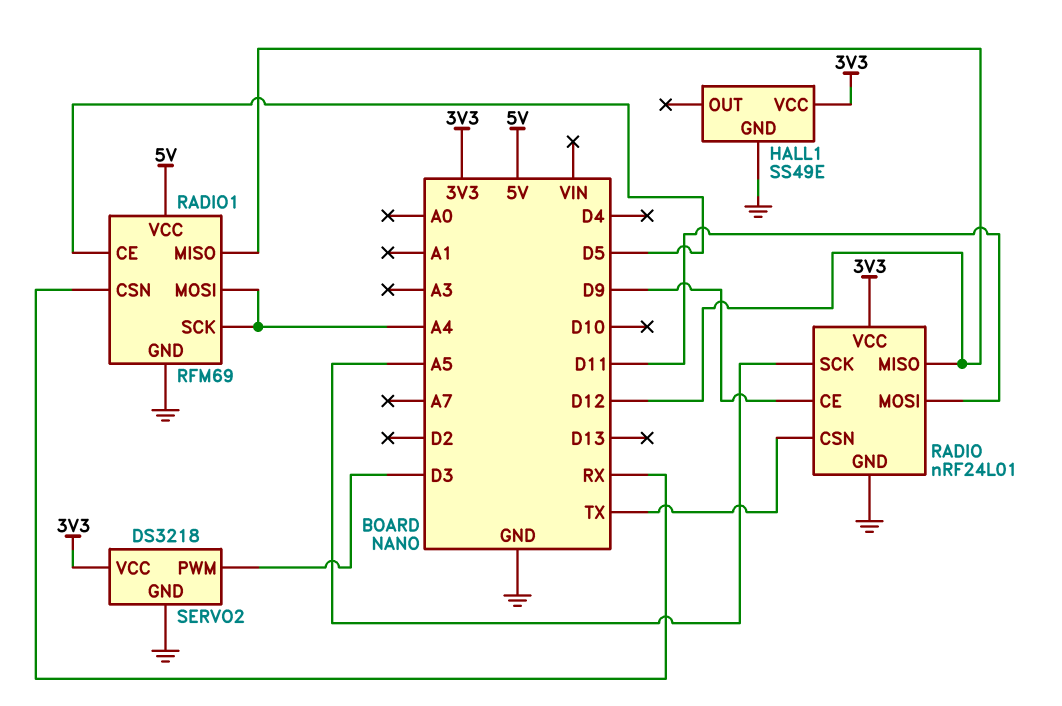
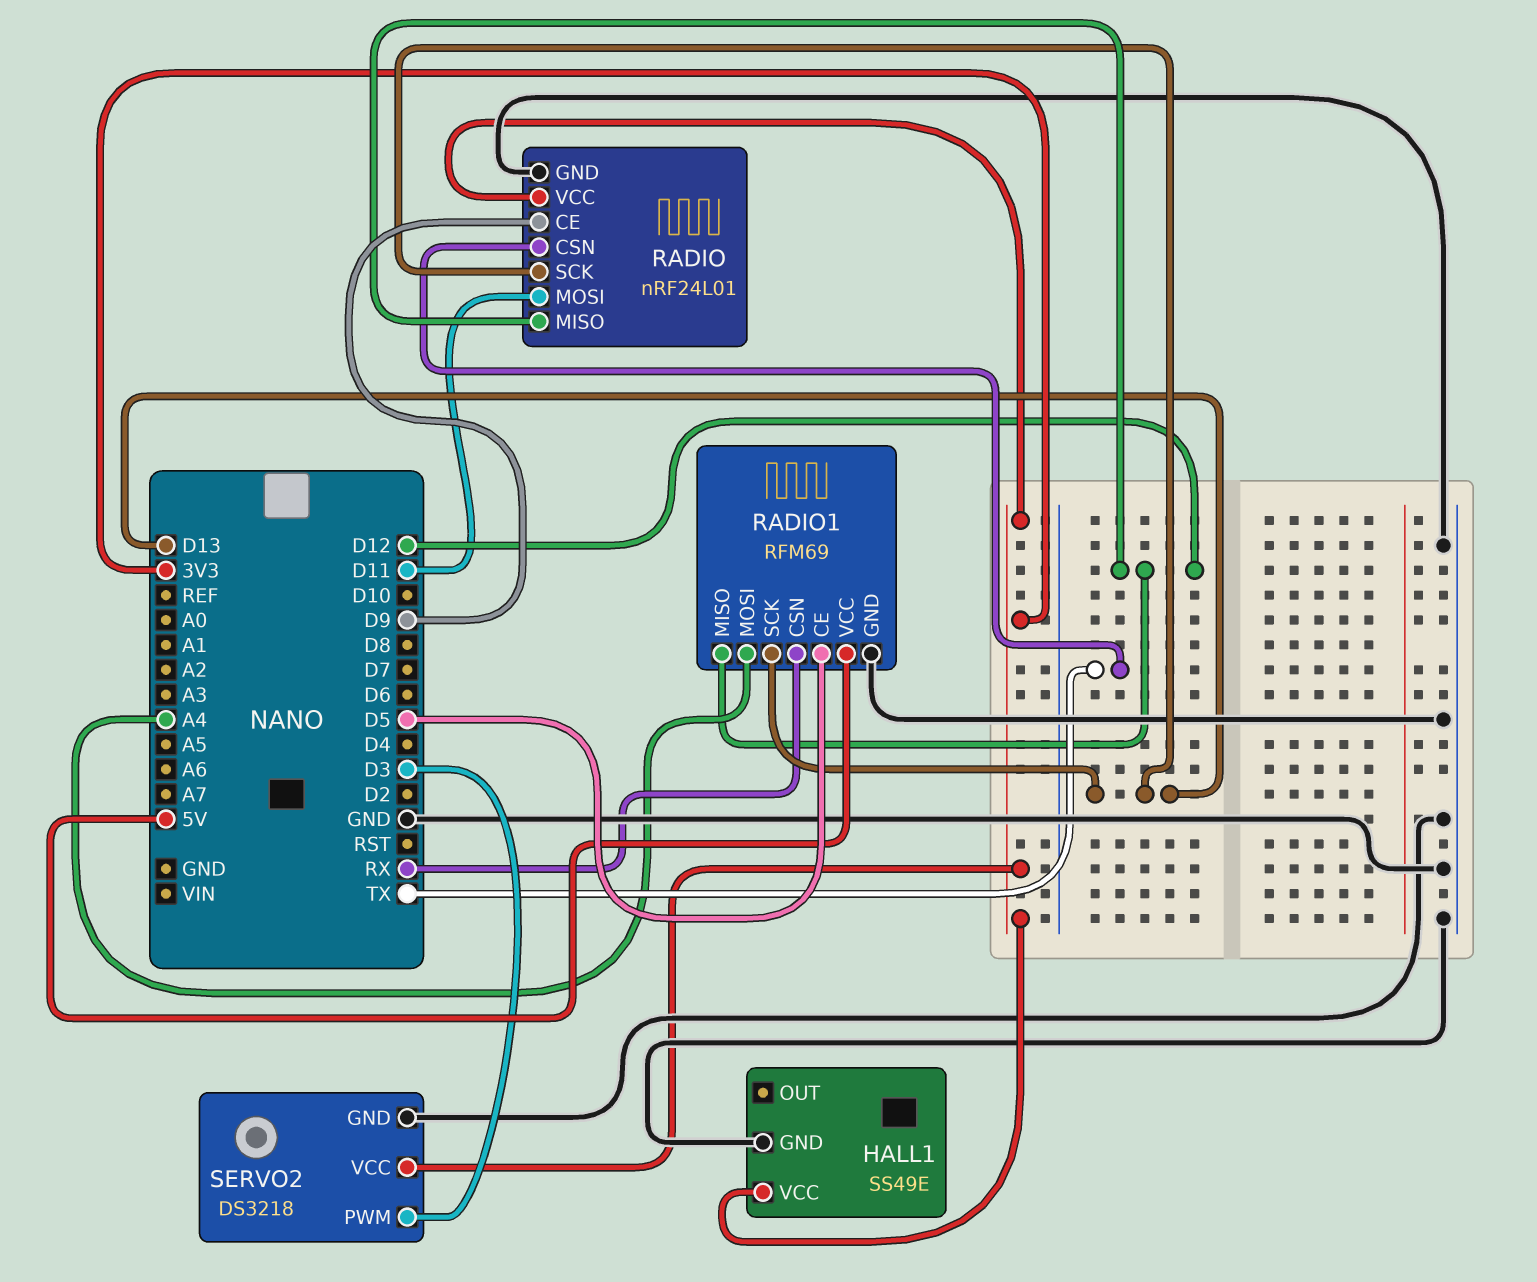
RADIO pin SCK: A5 -> D13
RADIO1 pin SCK: A4 -> D13

